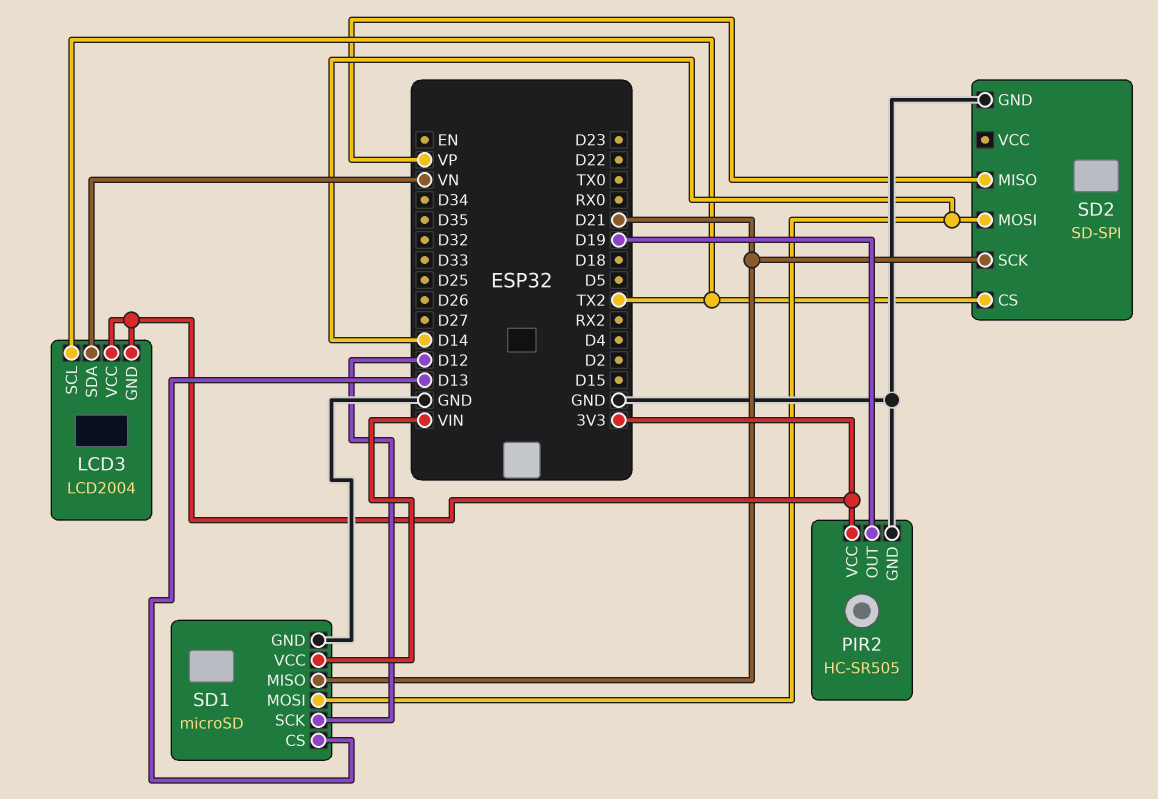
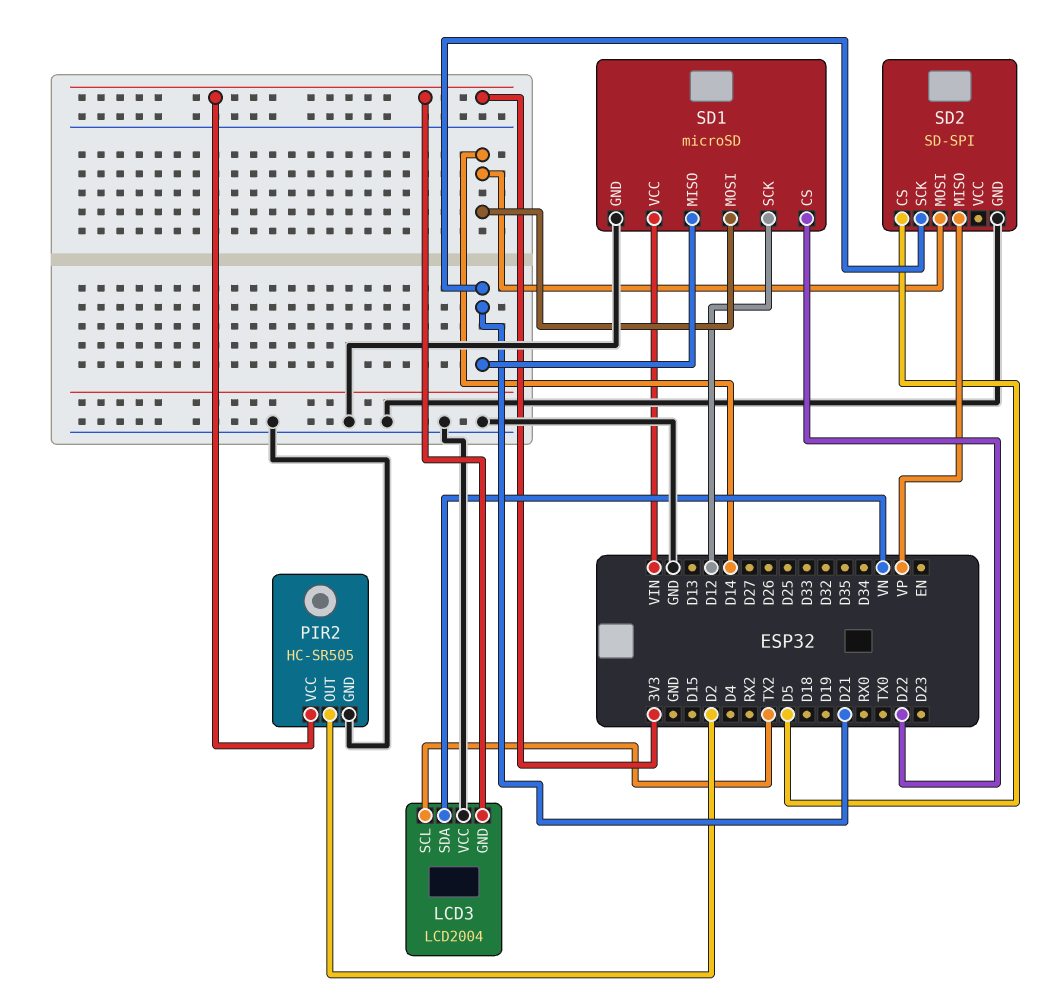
LCD3 pin VCC: 3V3 -> GND
PIR2 pin OUT: D19 -> D2
SD1 pin CS: D13 -> D22
SD2 pin CS: TX2 -> D5

